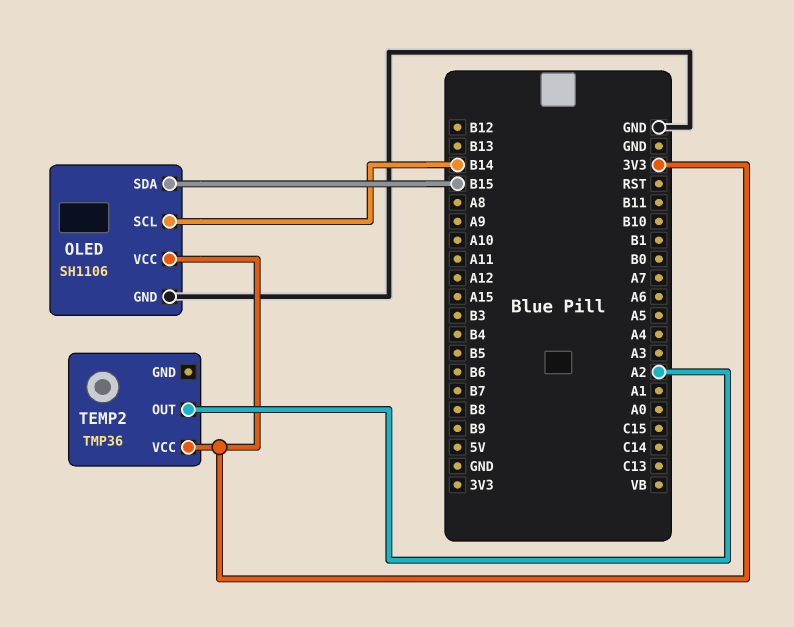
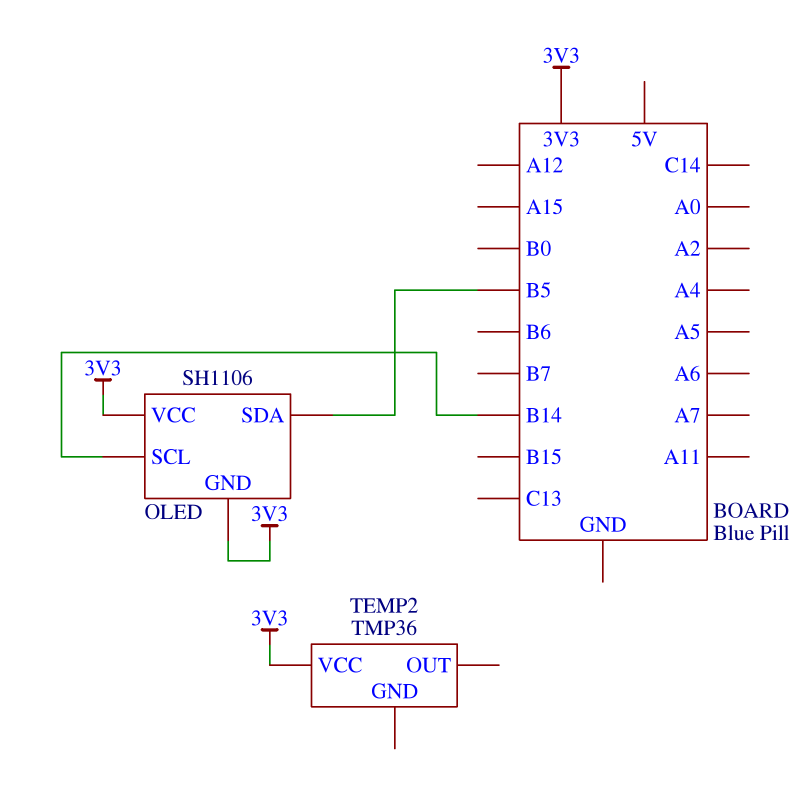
OLED pin GND: GND -> 3V3
OLED pin SDA: B15 -> B5
TEMP2 pin OUT: A2 -> none

